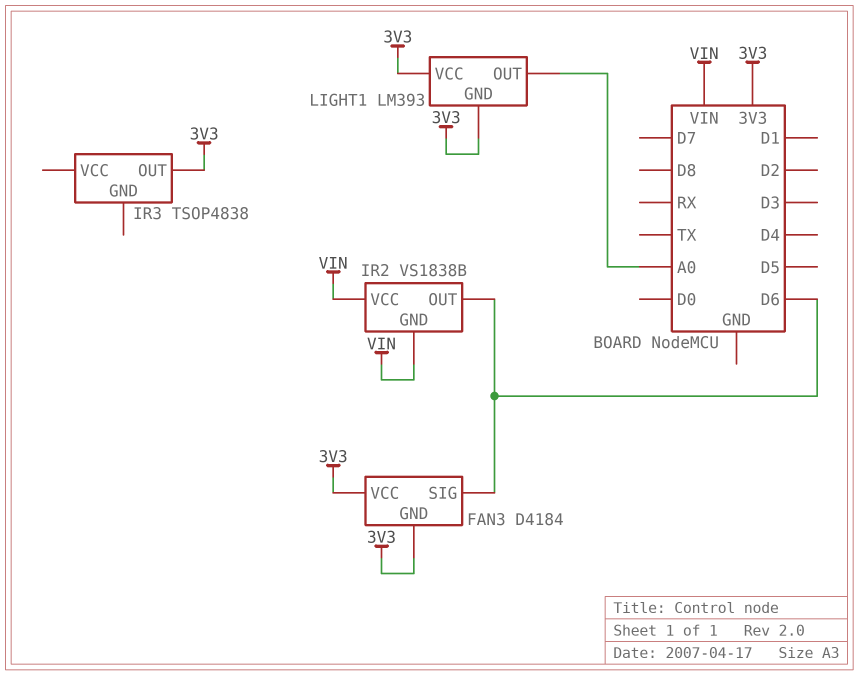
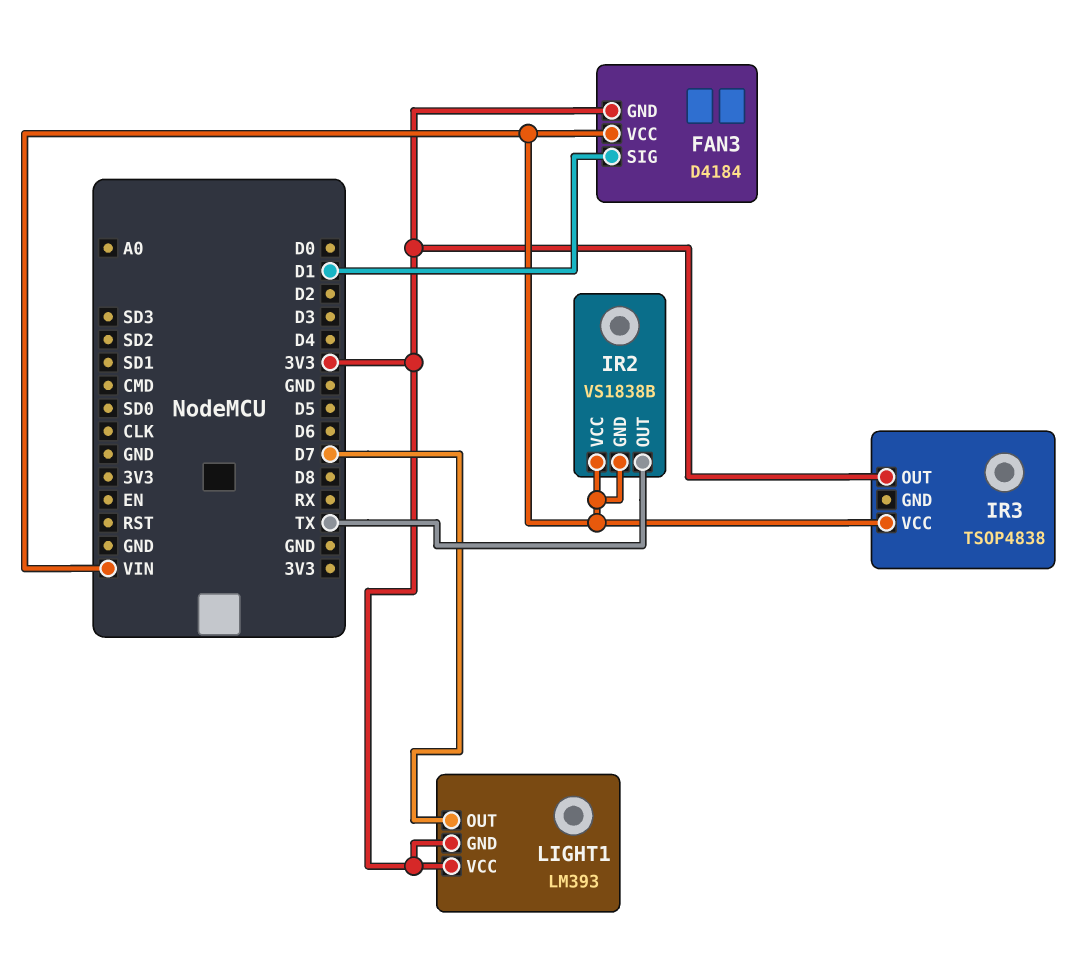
FAN3 pin SIG: D6 -> D1
FAN3 pin VCC: 3V3 -> VIN
IR2 pin OUT: D6 -> TX
IR3 pin VCC: none -> VIN
LIGHT1 pin OUT: A0 -> D7

